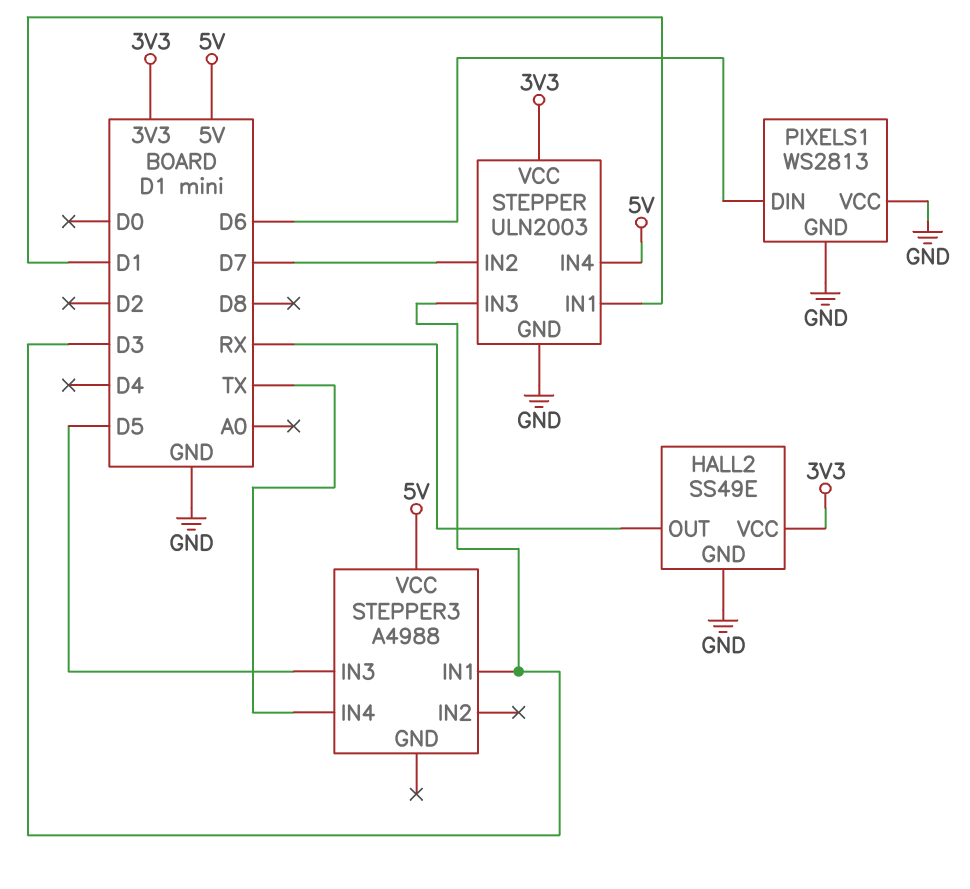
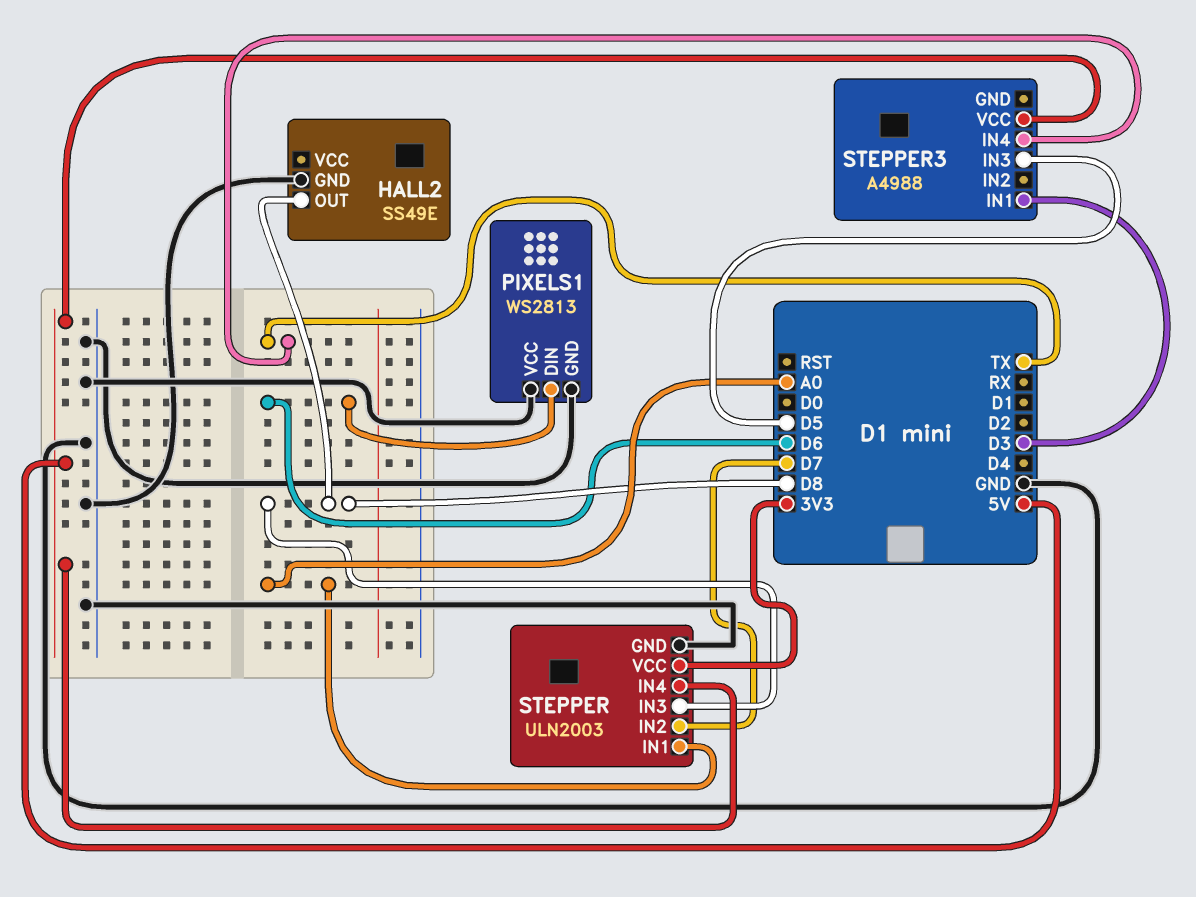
HALL2 pin OUT: RX -> D8
HALL2 pin VCC: 3V3 -> none
STEPPER pin IN1: D1 -> A0
STEPPER pin IN3: D3 -> D8

